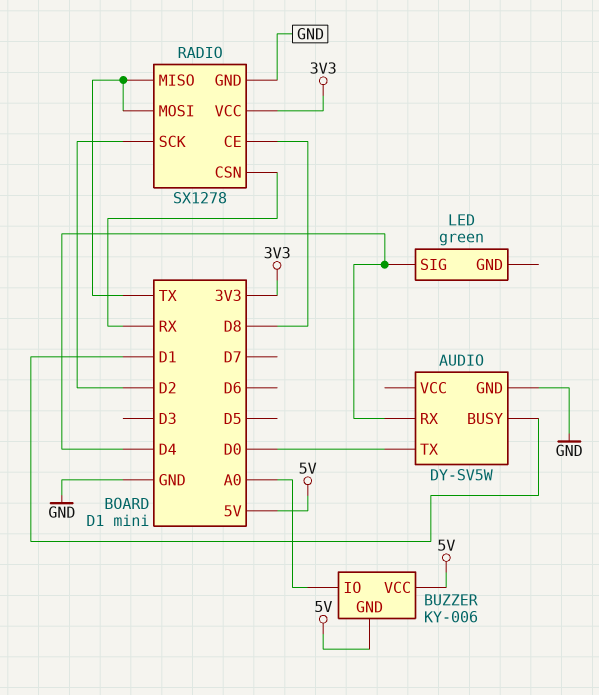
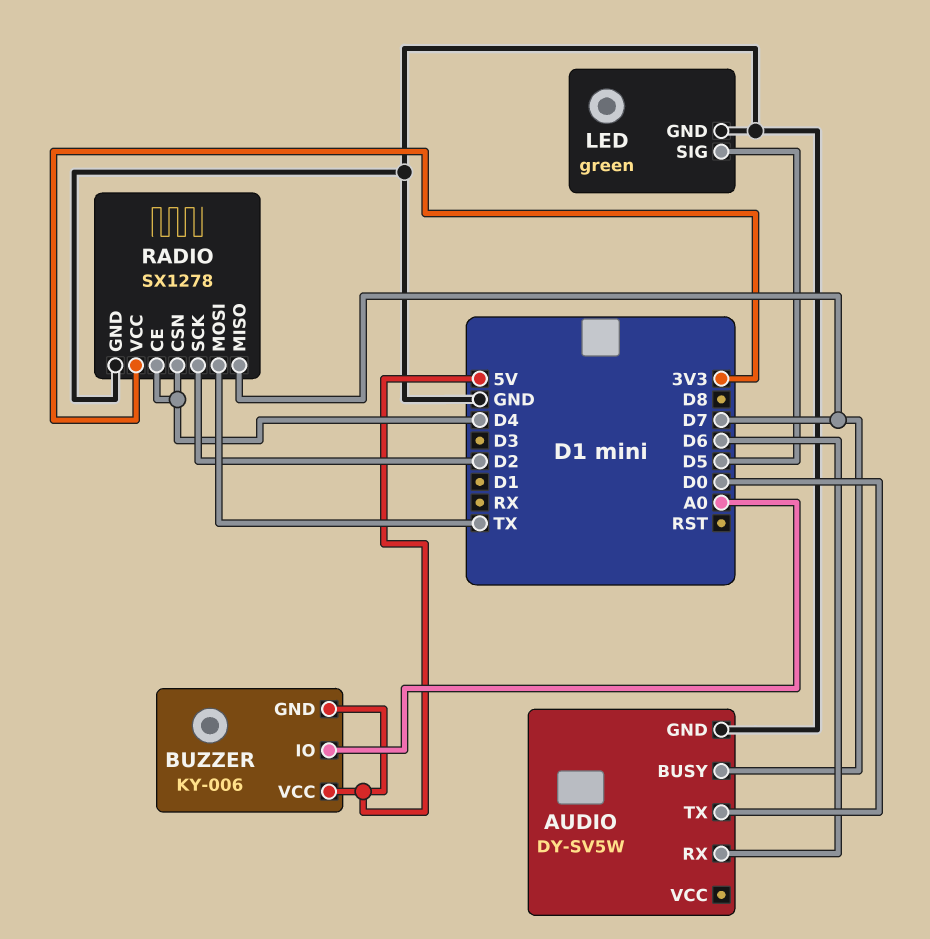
AUDIO pin BUSY: D1 -> D7
AUDIO pin RX: D4 -> D6
LED pin GND: none -> GND
LED pin SIG: D4 -> D5
RADIO pin CE: D8 -> D4
RADIO pin CSN: RX -> D4
RADIO pin MISO: TX -> D7

